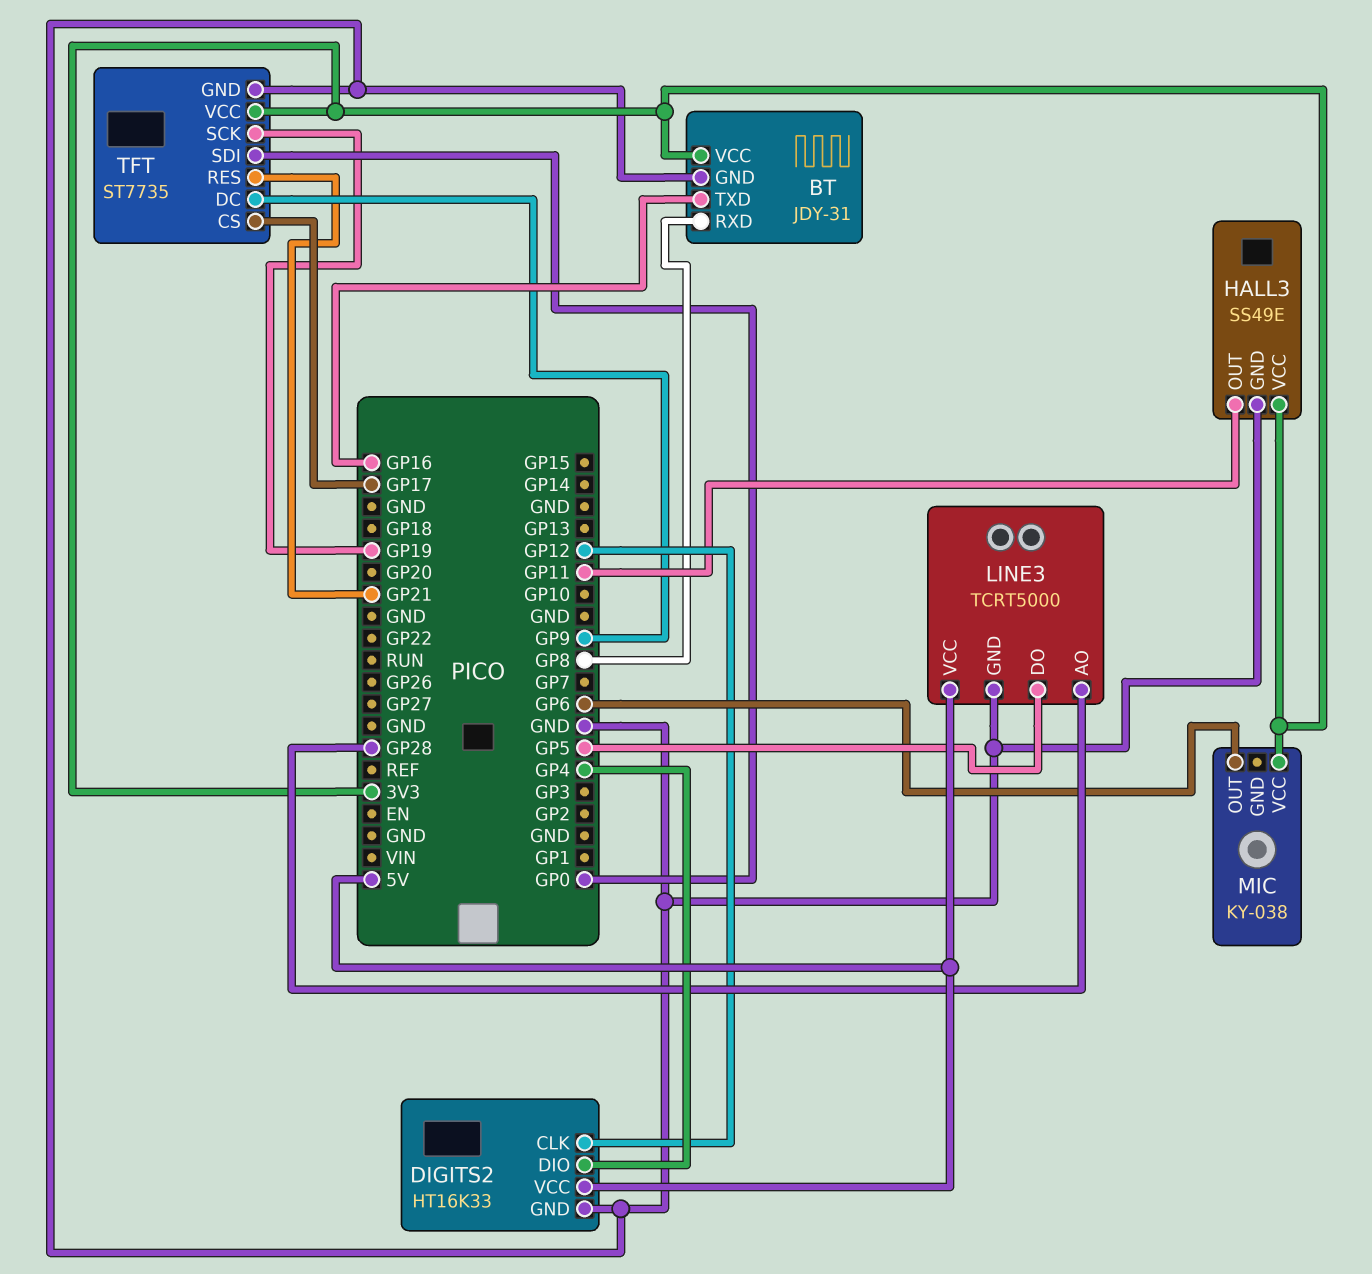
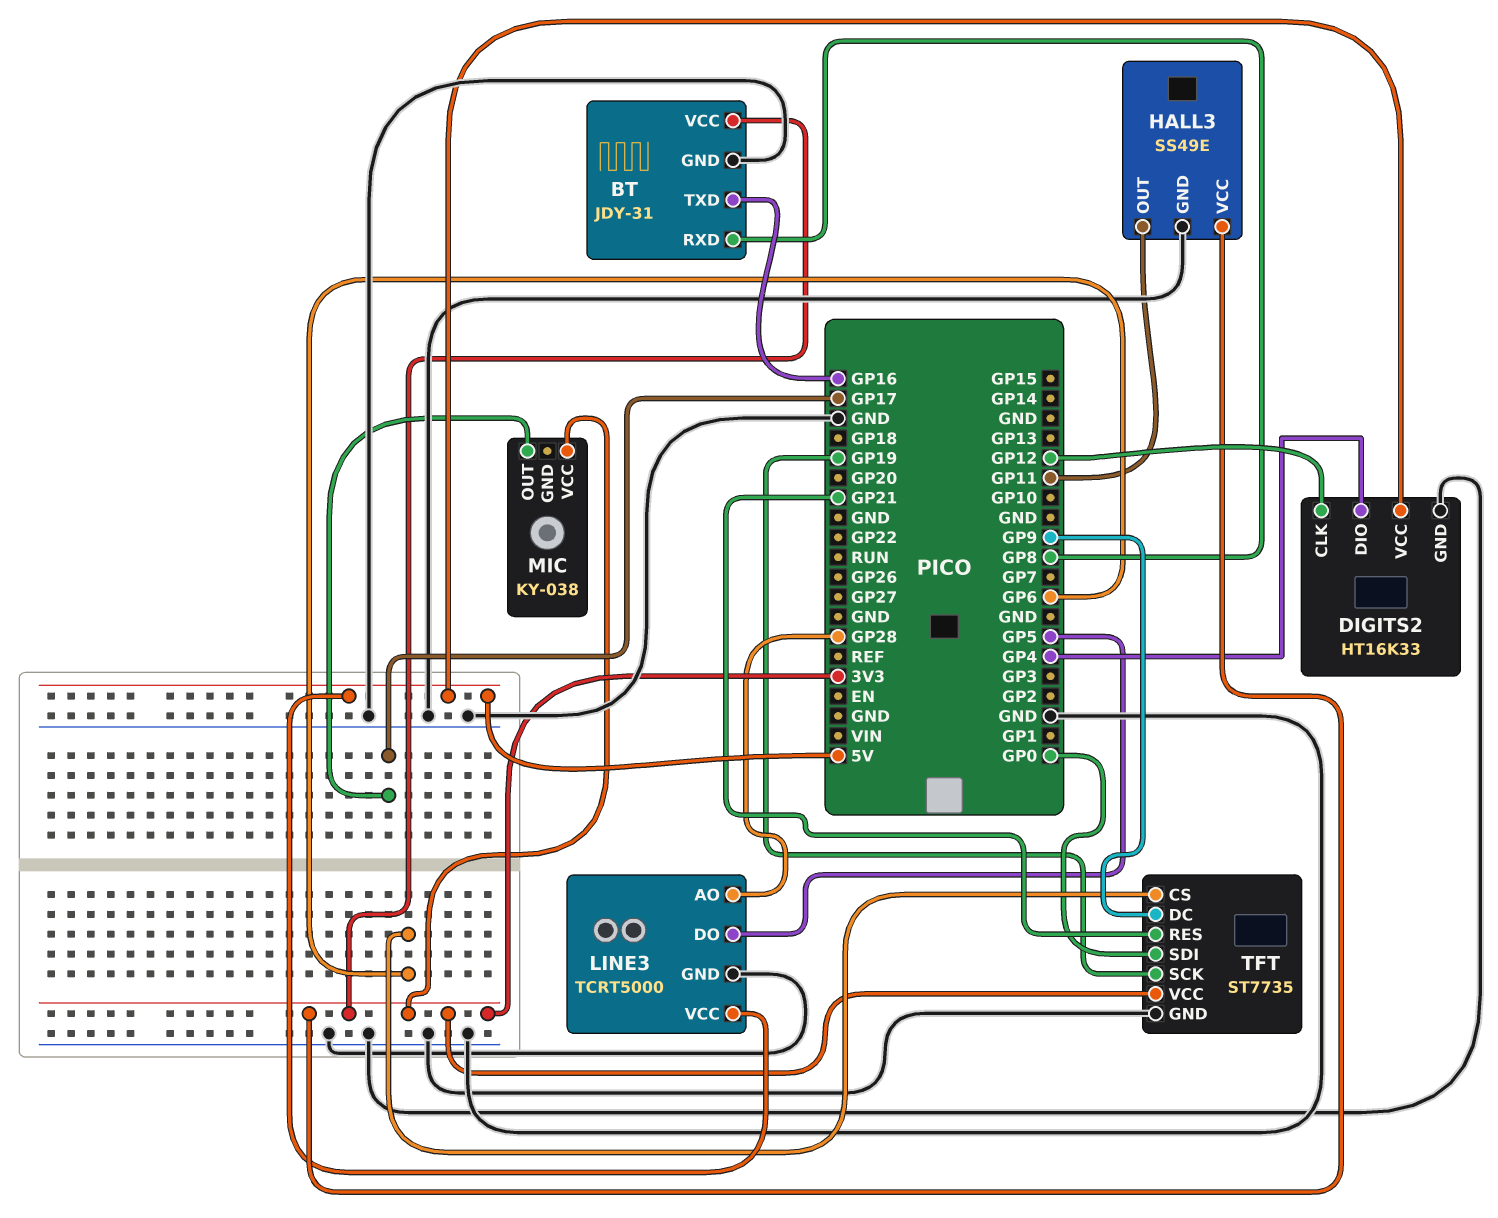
MIC pin OUT: GP6 -> GP17
TFT pin CS: GP17 -> GP6

